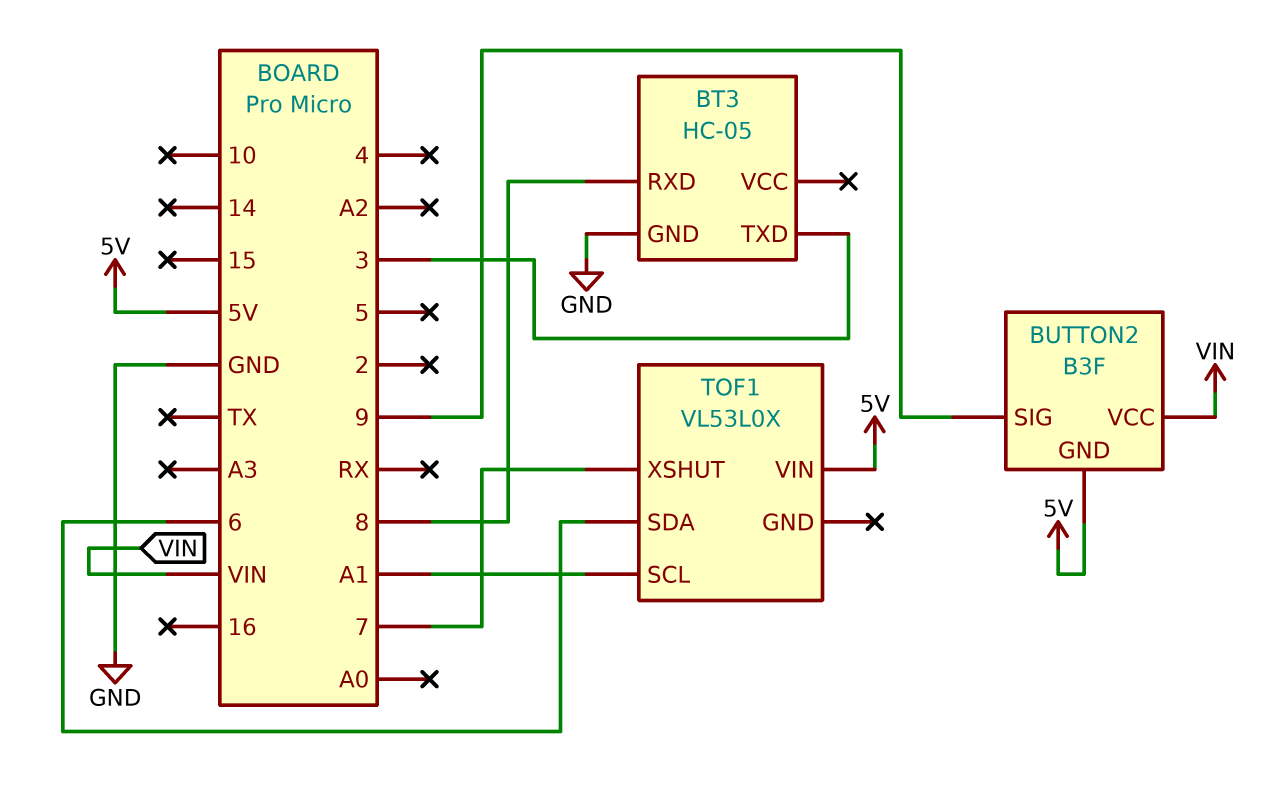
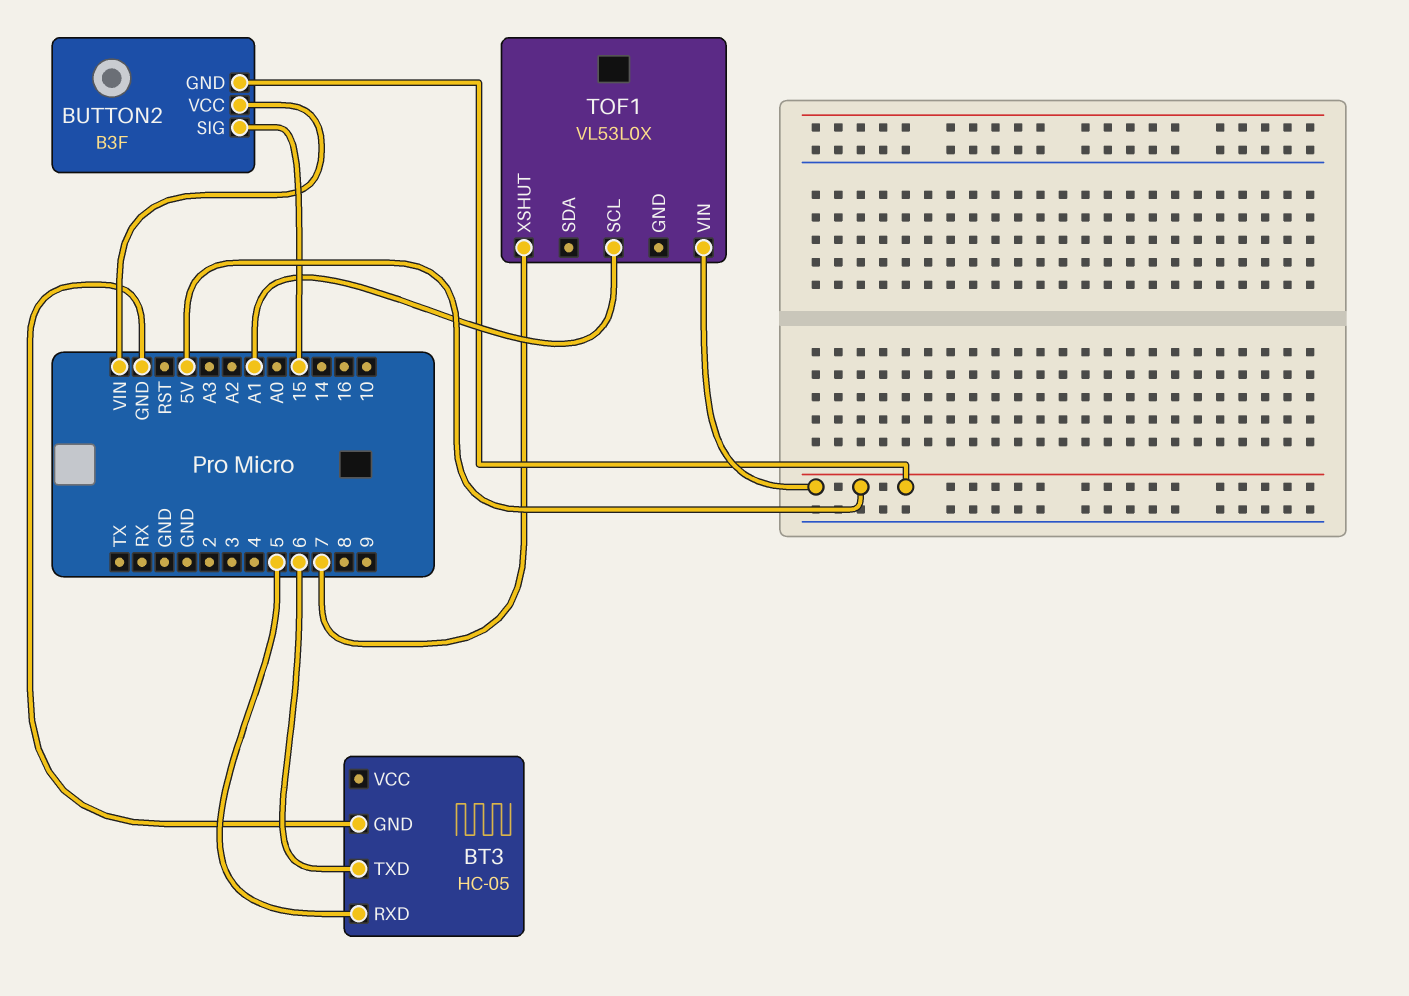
BT3 pin RXD: 8 -> 5
BT3 pin TXD: 3 -> 6
BUTTON2 pin SIG: 9 -> 15
TOF1 pin SDA: 6 -> none

